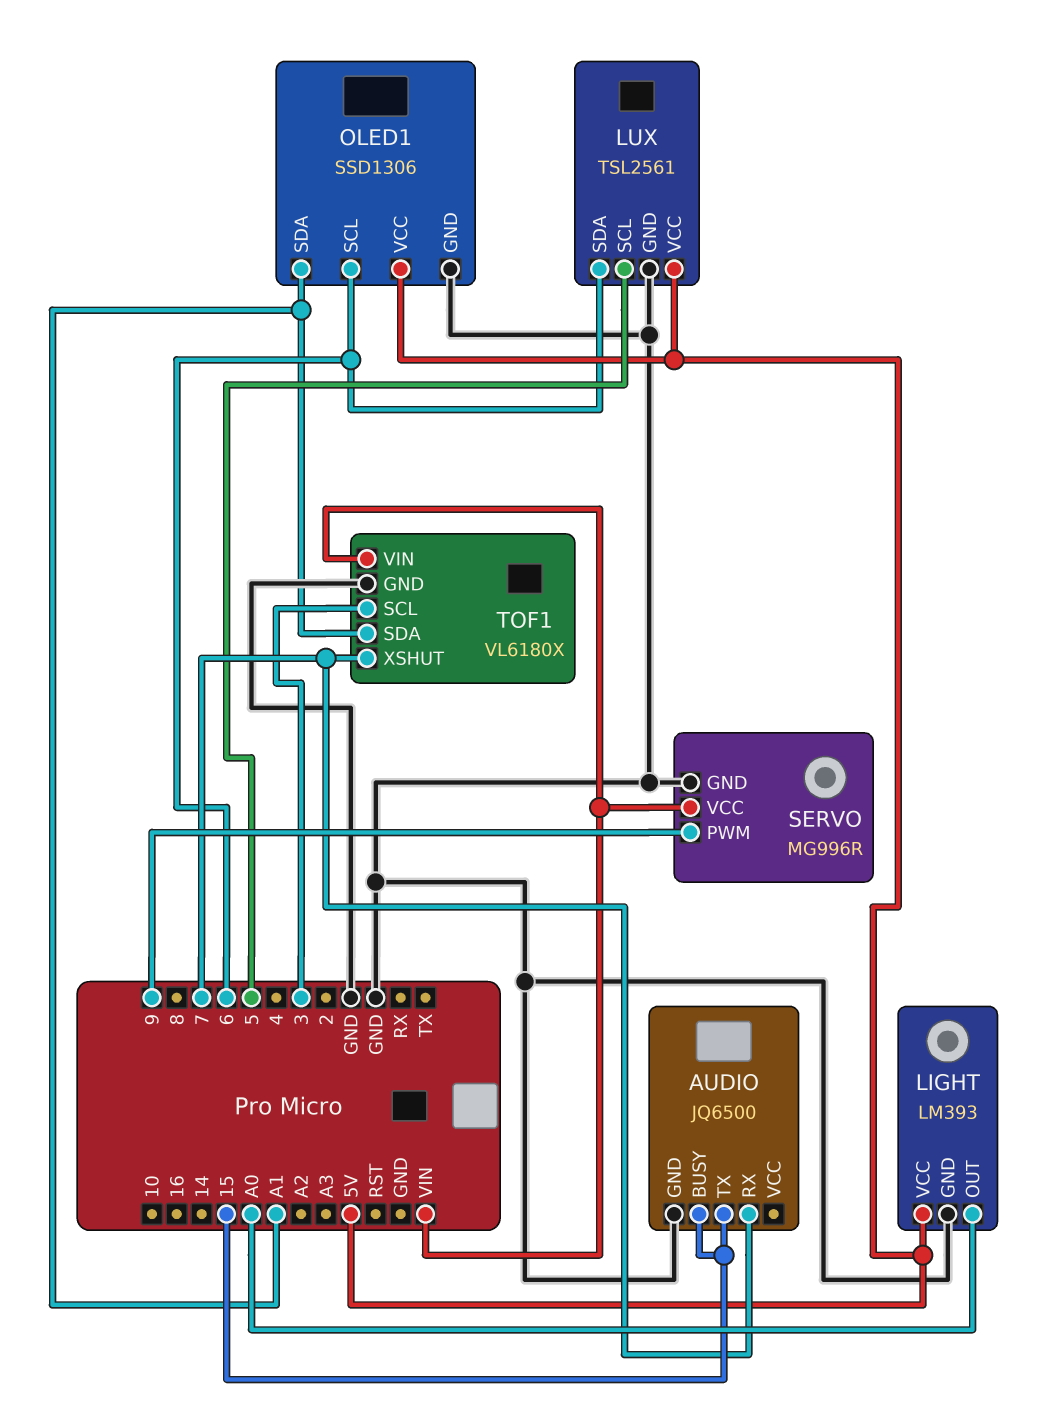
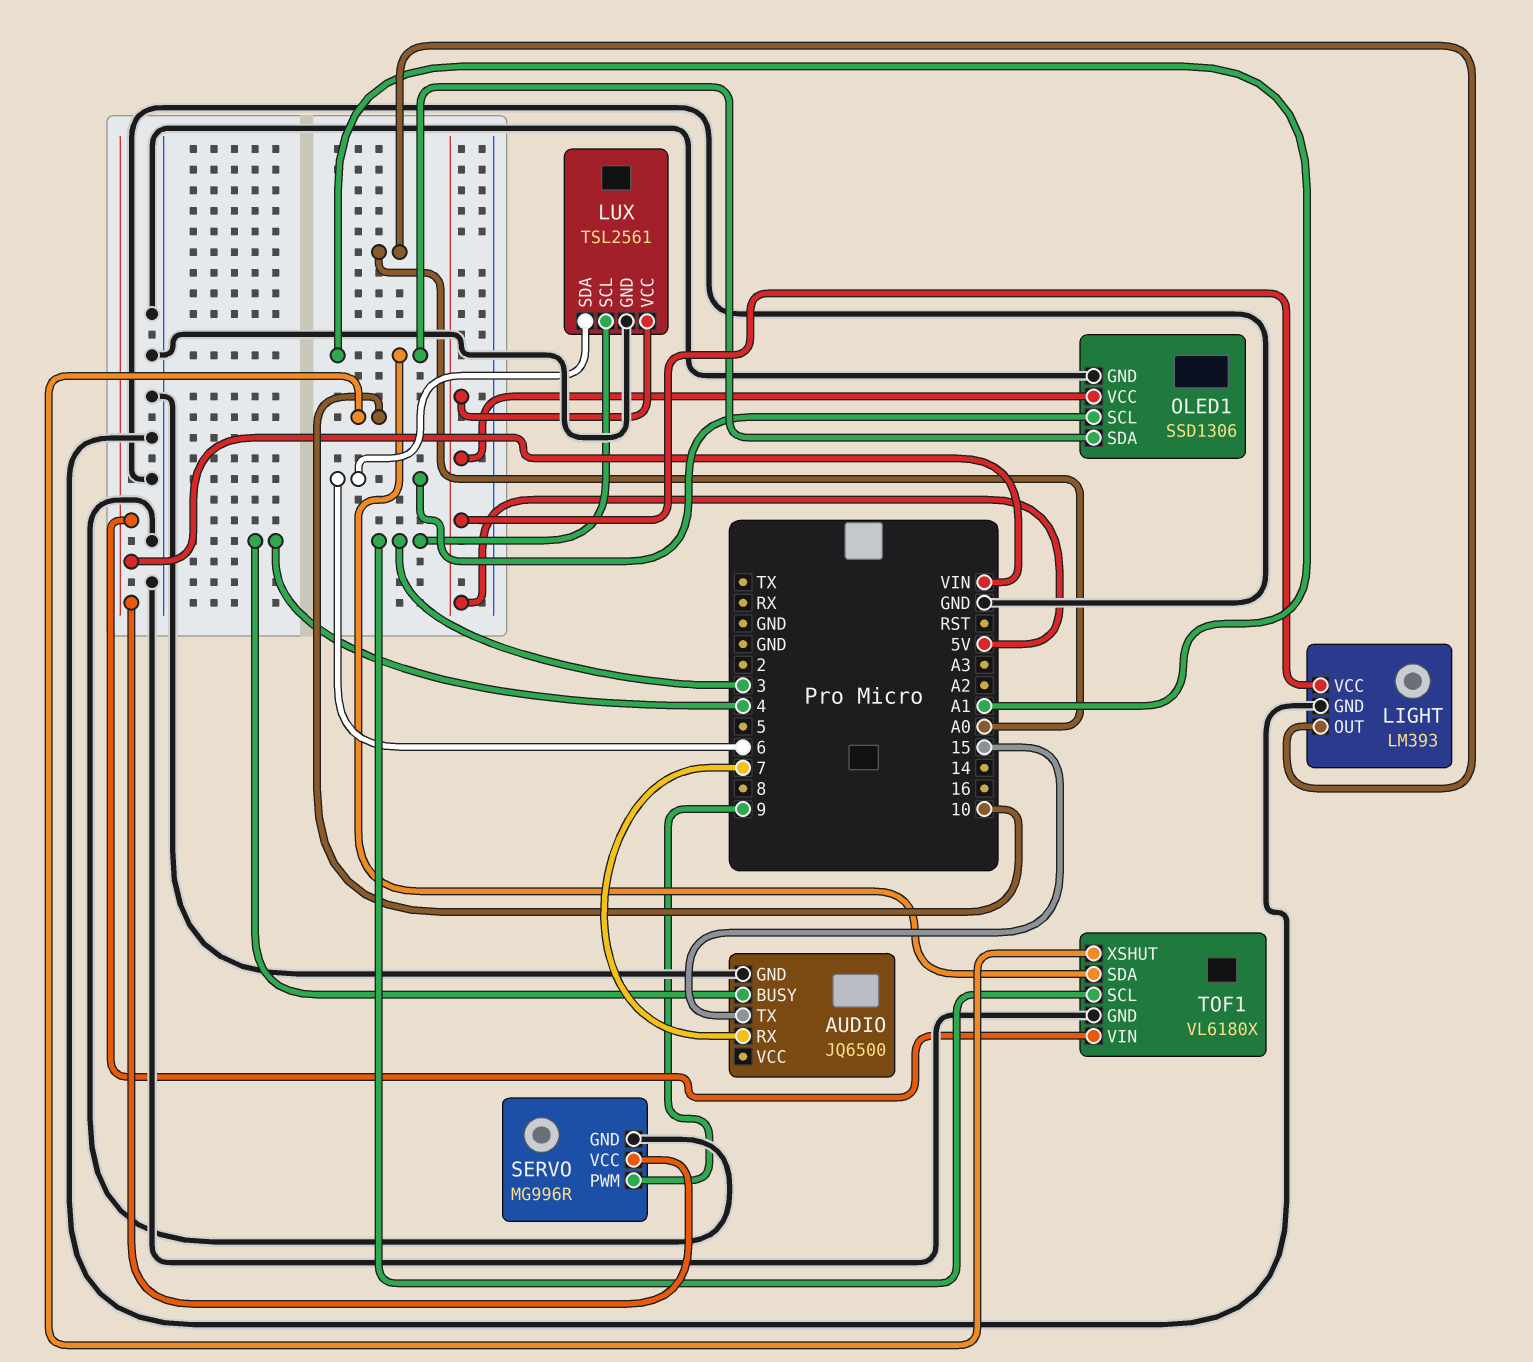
AUDIO pin BUSY: 15 -> 4
LUX pin SCL: 5 -> 3
TOF1 pin XSHUT: 7 -> 10

